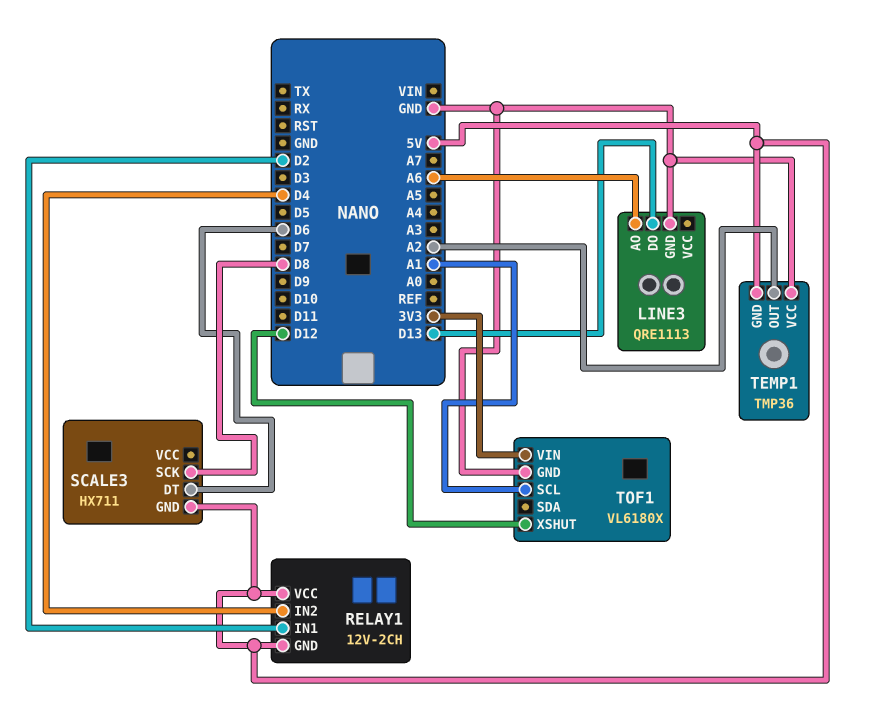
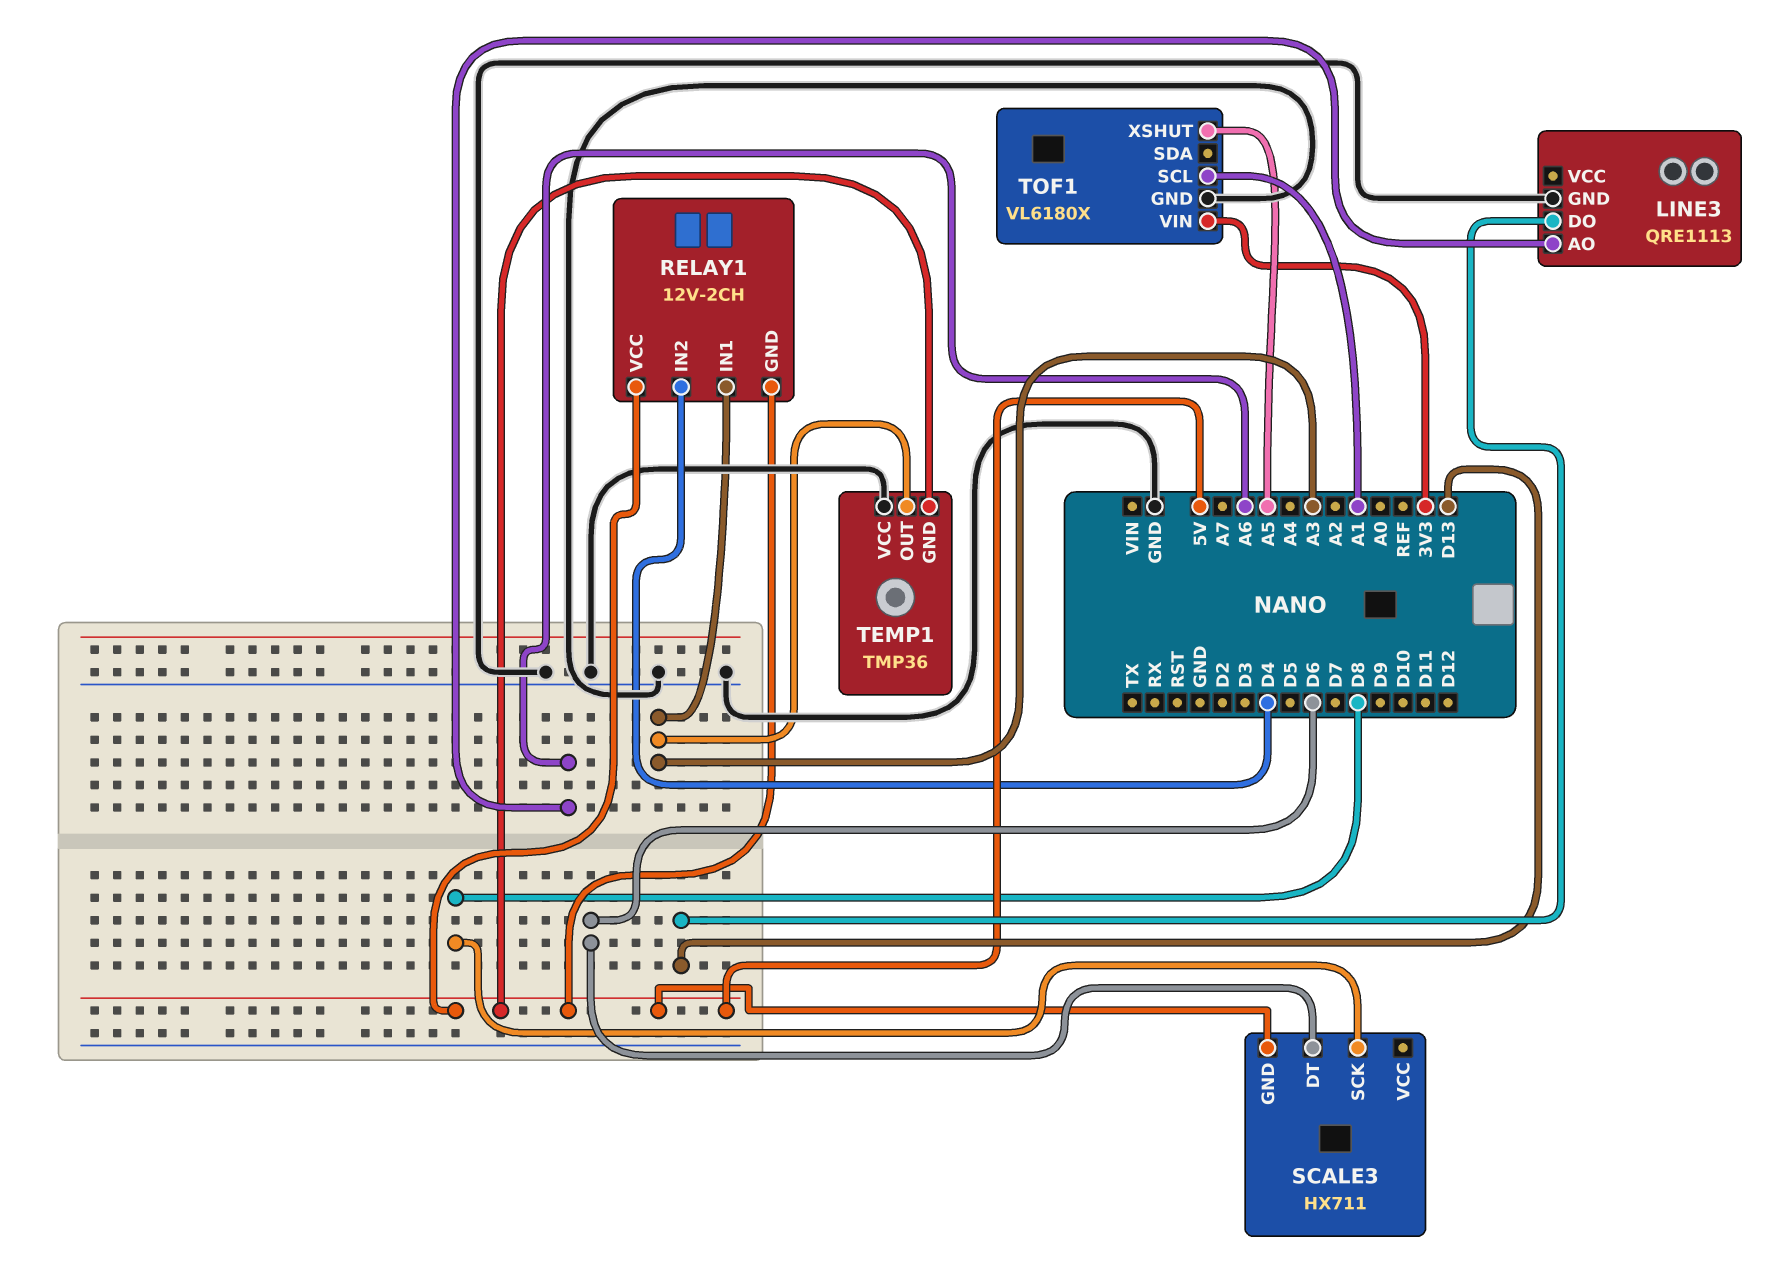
RELAY1 pin IN1: D2 -> A3
TEMP1 pin OUT: A2 -> A3
TOF1 pin XSHUT: D12 -> A5

